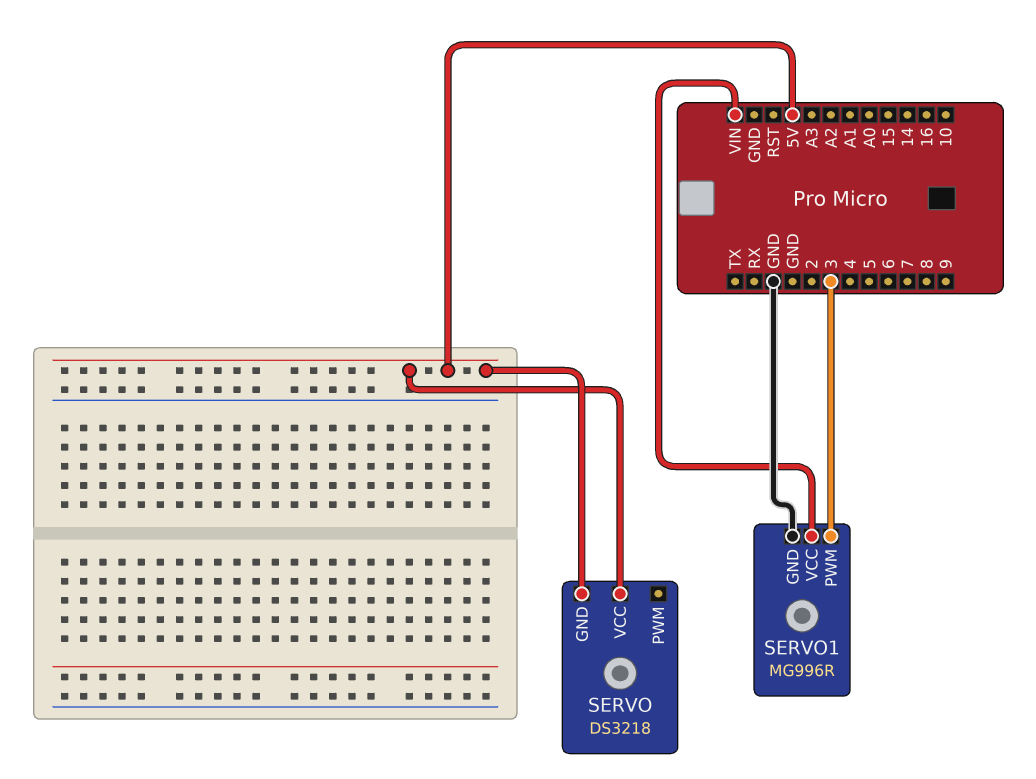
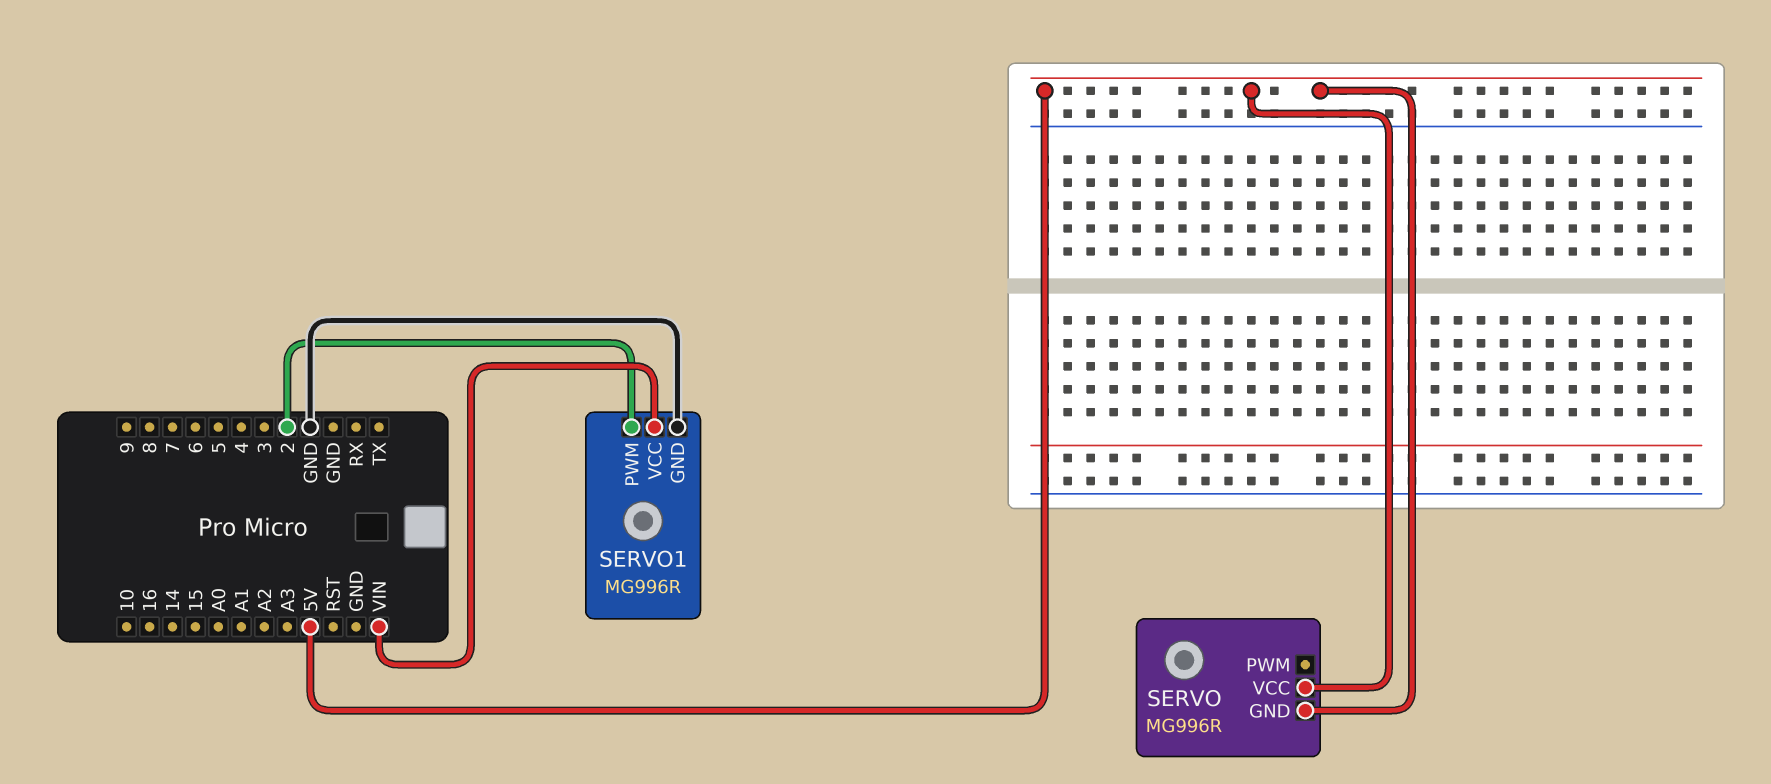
SERVO: DS3218 -> MG996R
SERVO1 pin PWM: 3 -> 2

